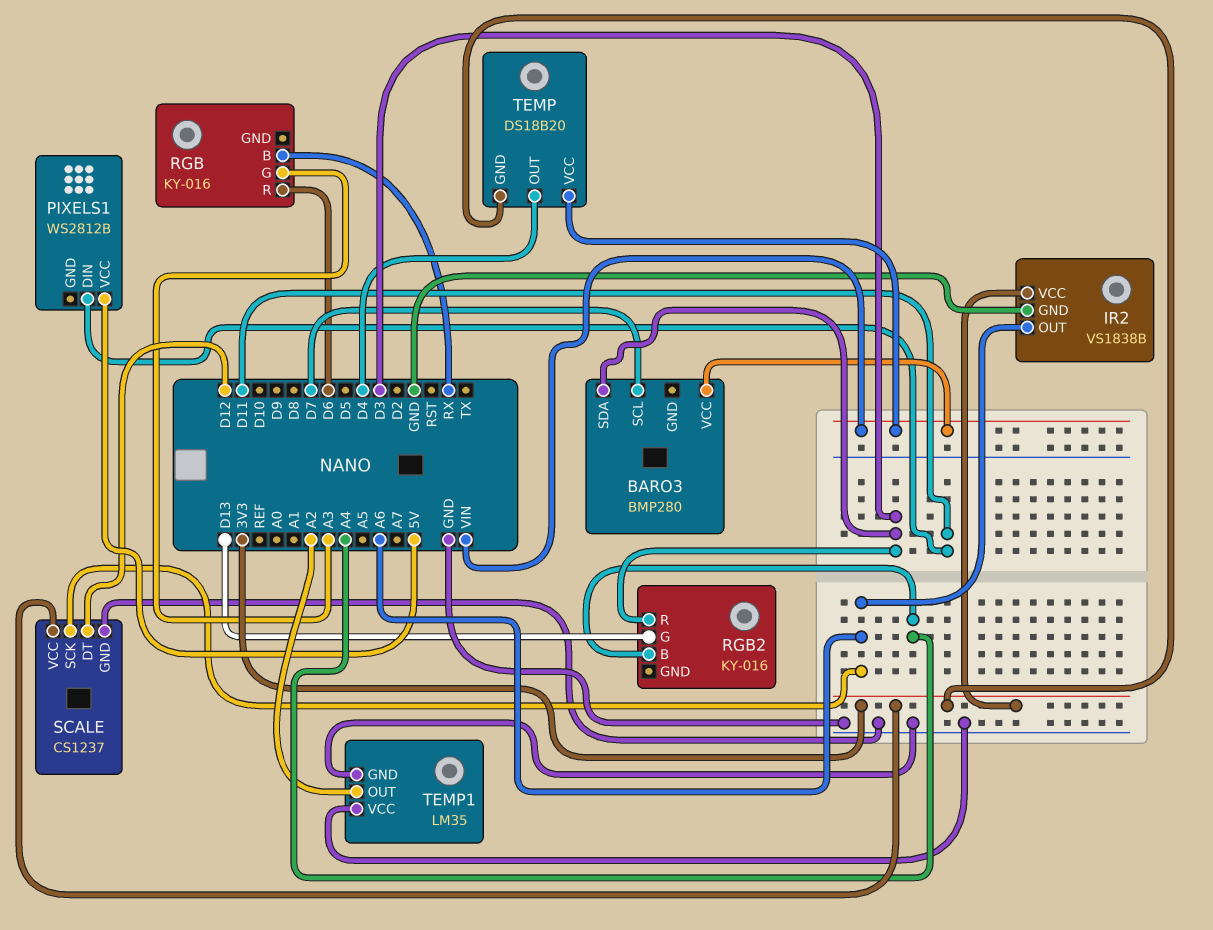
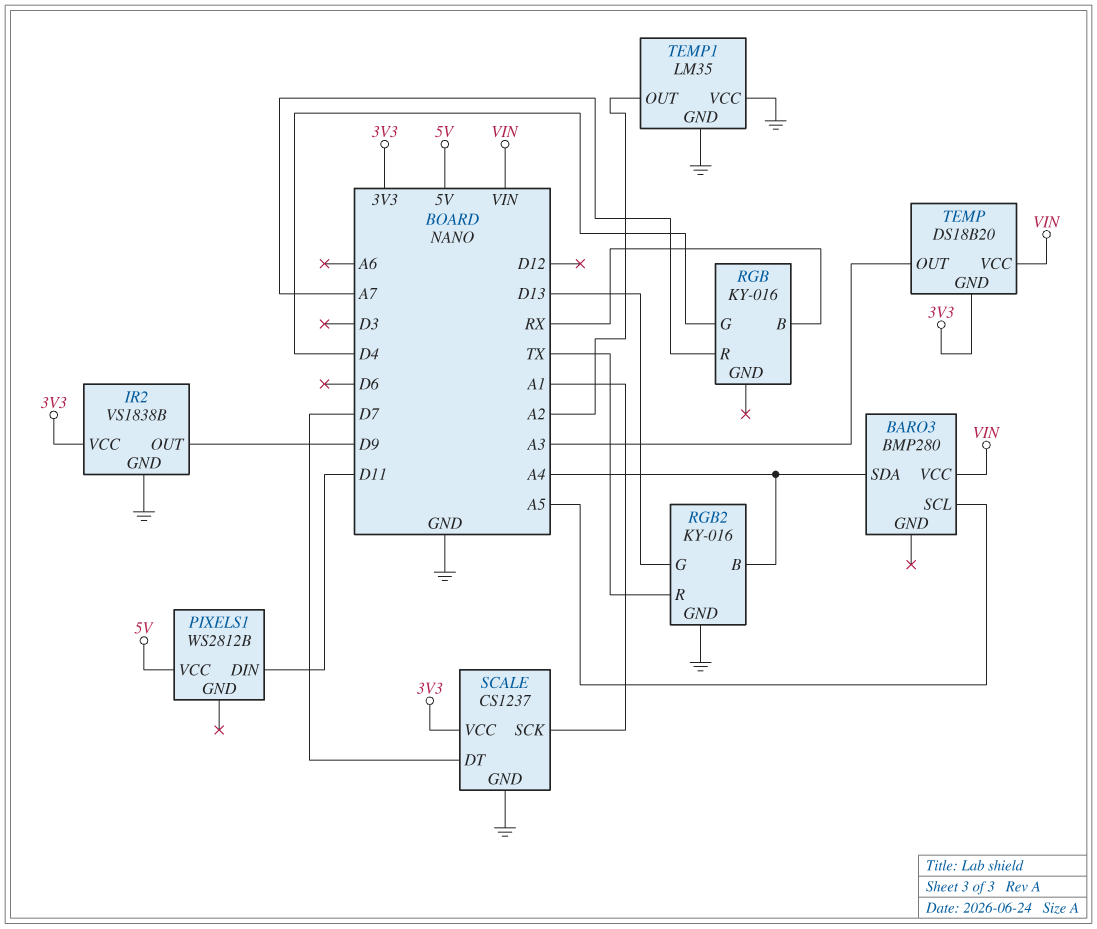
BARO3 pin SCL: D7 -> A5
BARO3 pin SDA: D3 -> A4
IR2 pin OUT: A6 -> D9
RGB pin G: A3 -> D4
RGB pin R: D6 -> A7
RGB2 pin GND: none -> GND
RGB2 pin R: D3 -> TX
SCALE pin DT: D12 -> D7
SCALE pin SCK: A6 -> A1
TEMP pin OUT: D4 -> A3

